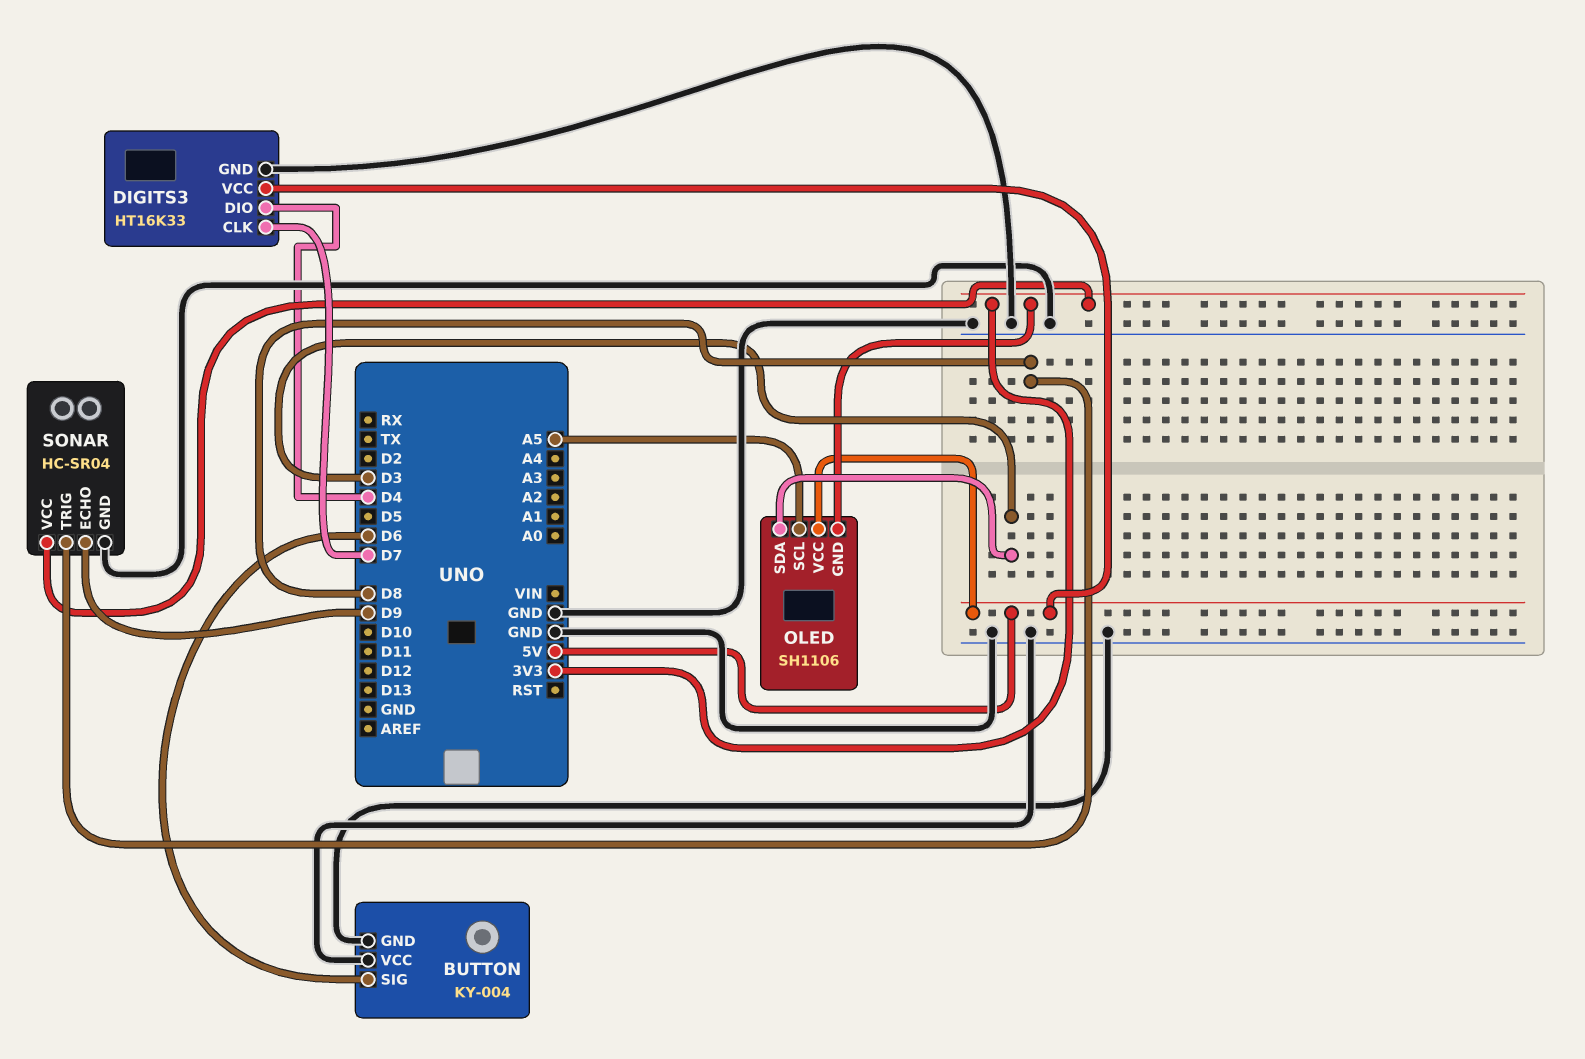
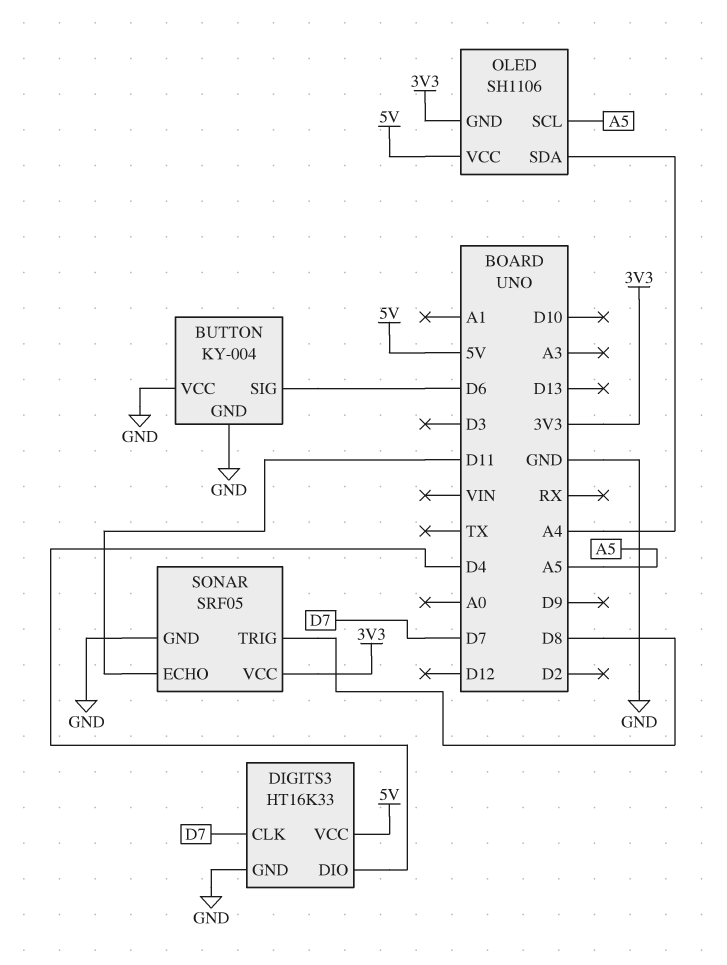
OLED pin SDA: D3 -> A4
SONAR: HC-SR04 -> SRF05
SONAR pin ECHO: D9 -> D11

